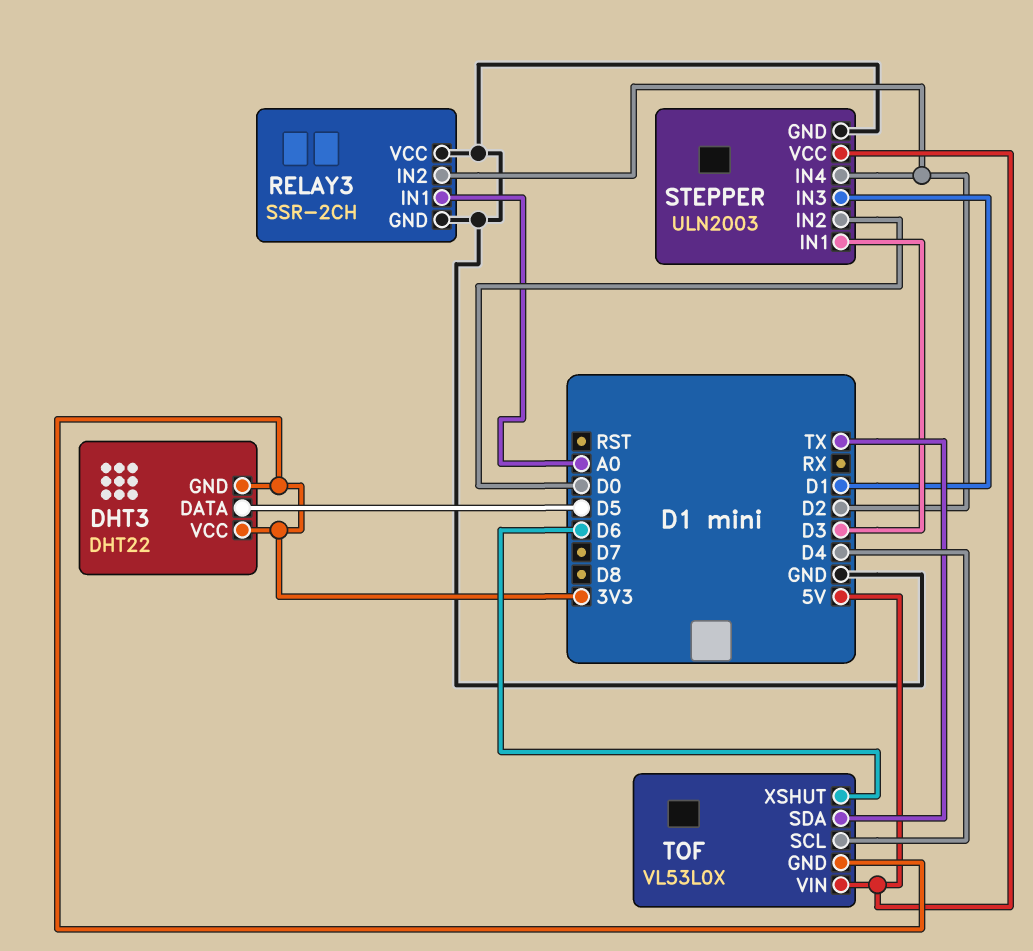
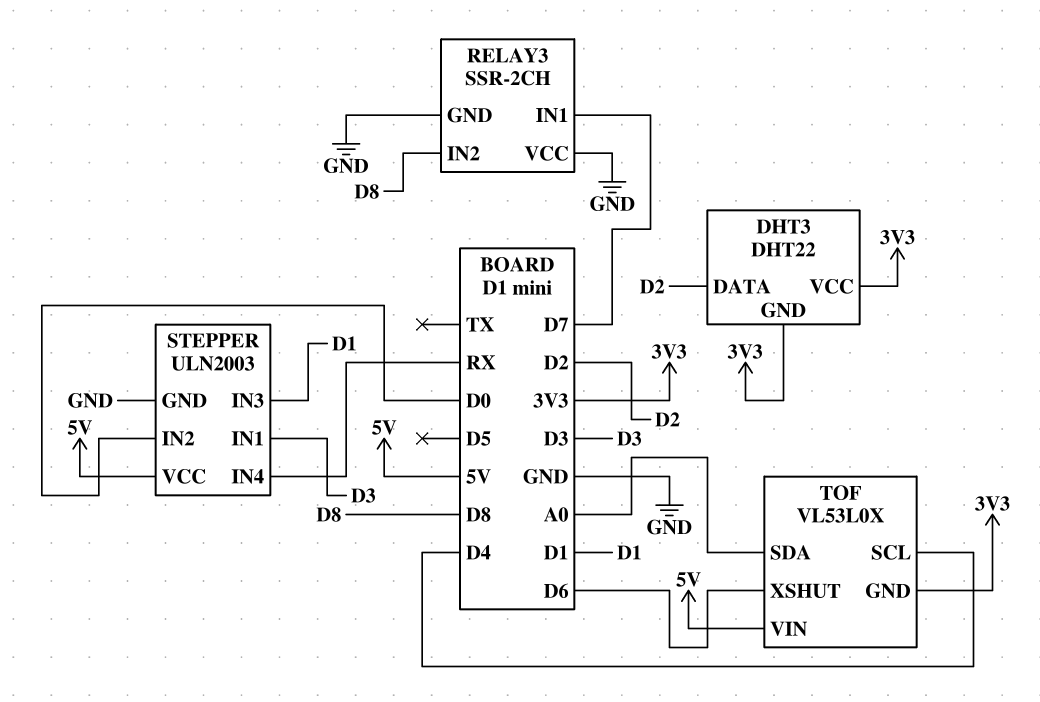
DHT3 pin DATA: D5 -> D2
RELAY3 pin IN1: A0 -> D7
RELAY3 pin IN2: D2 -> D8
STEPPER pin IN4: D2 -> RX
TOF pin SDA: TX -> A0

